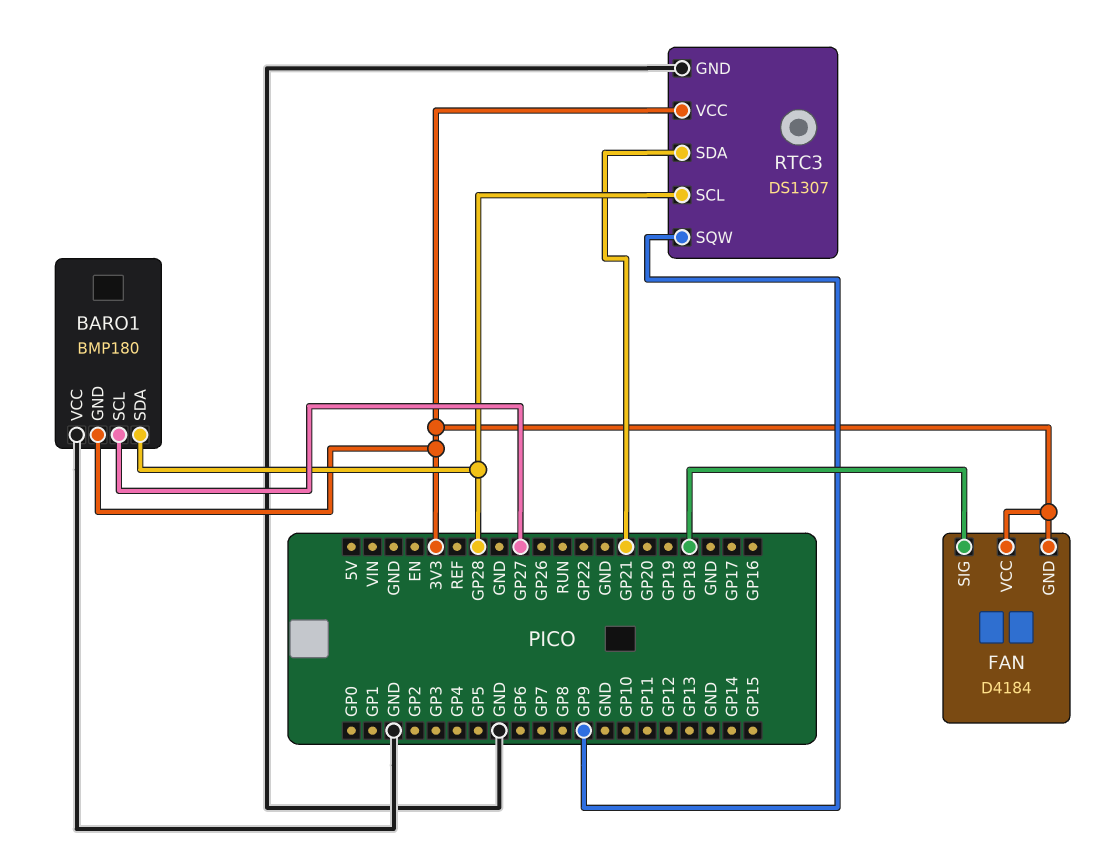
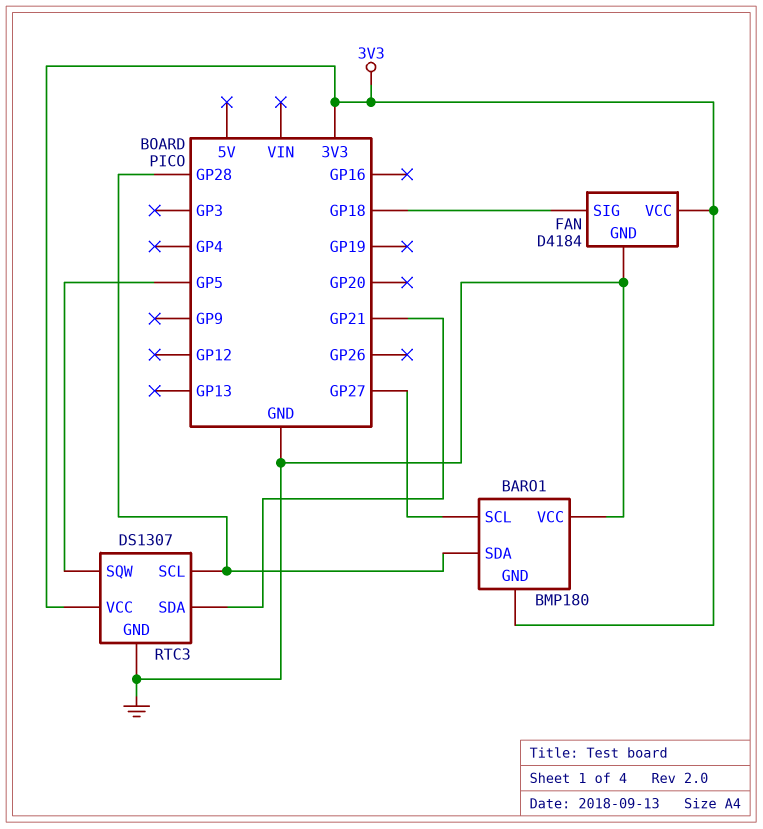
FAN pin GND: 3V3 -> GND
RTC3 pin SQW: GP9 -> GP5

